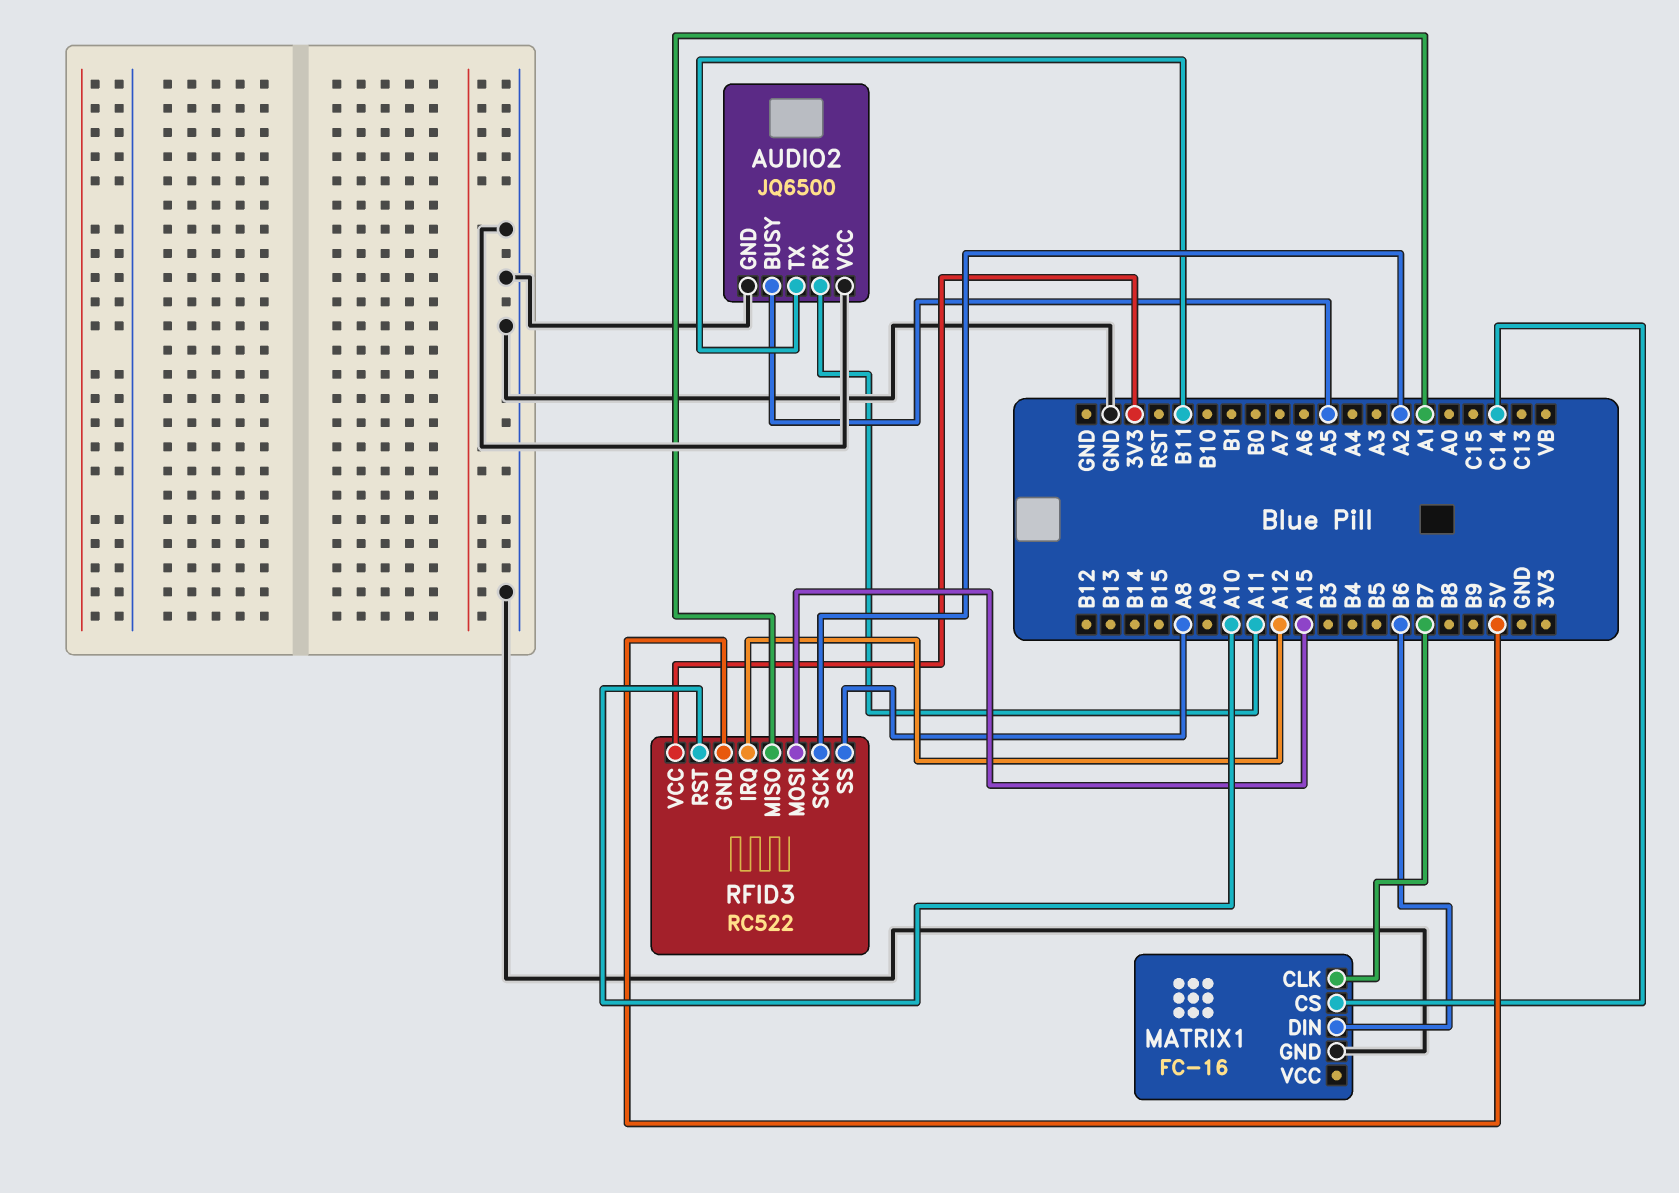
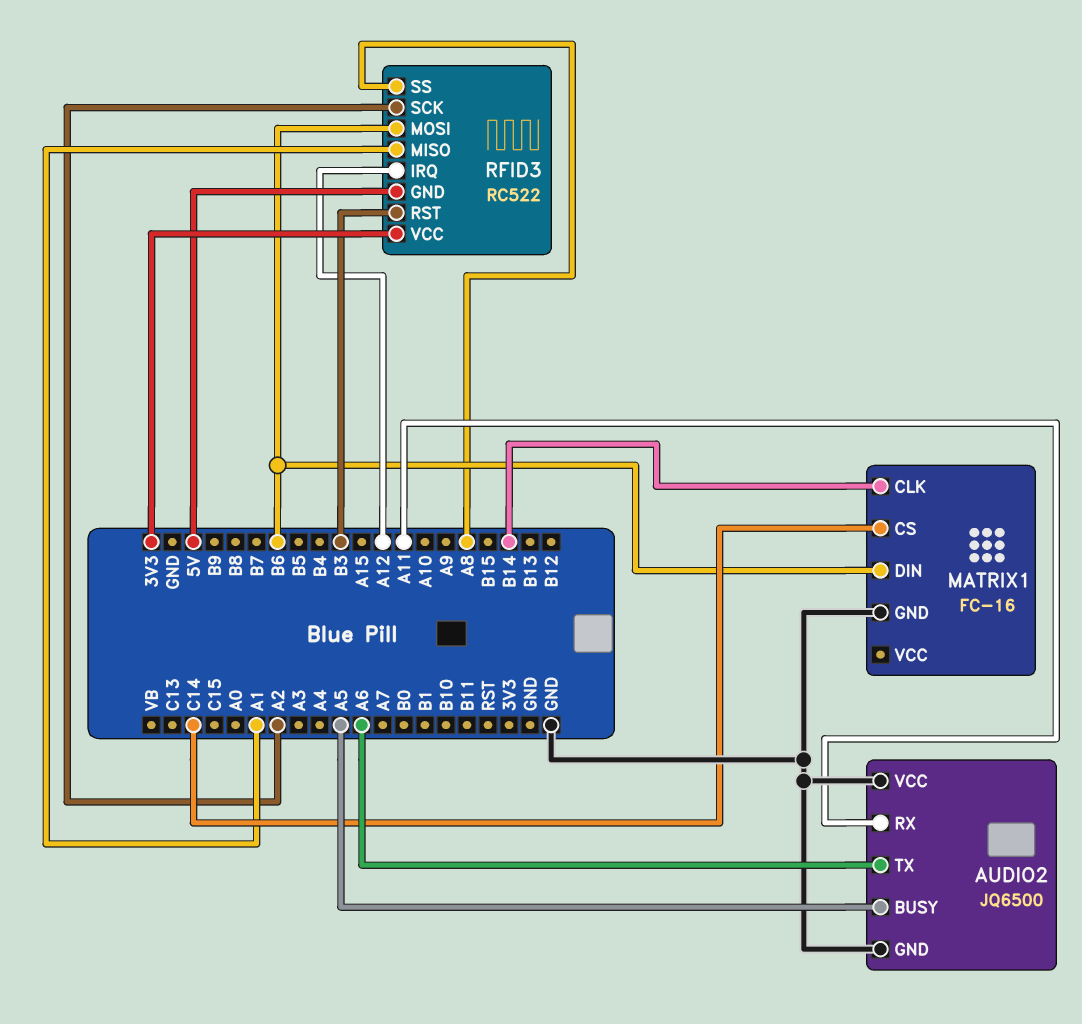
AUDIO2 pin TX: B11 -> A6
MATRIX1 pin CLK: B7 -> B14
RFID3 pin MOSI: A15 -> B6
RFID3 pin RST: A10 -> B3

